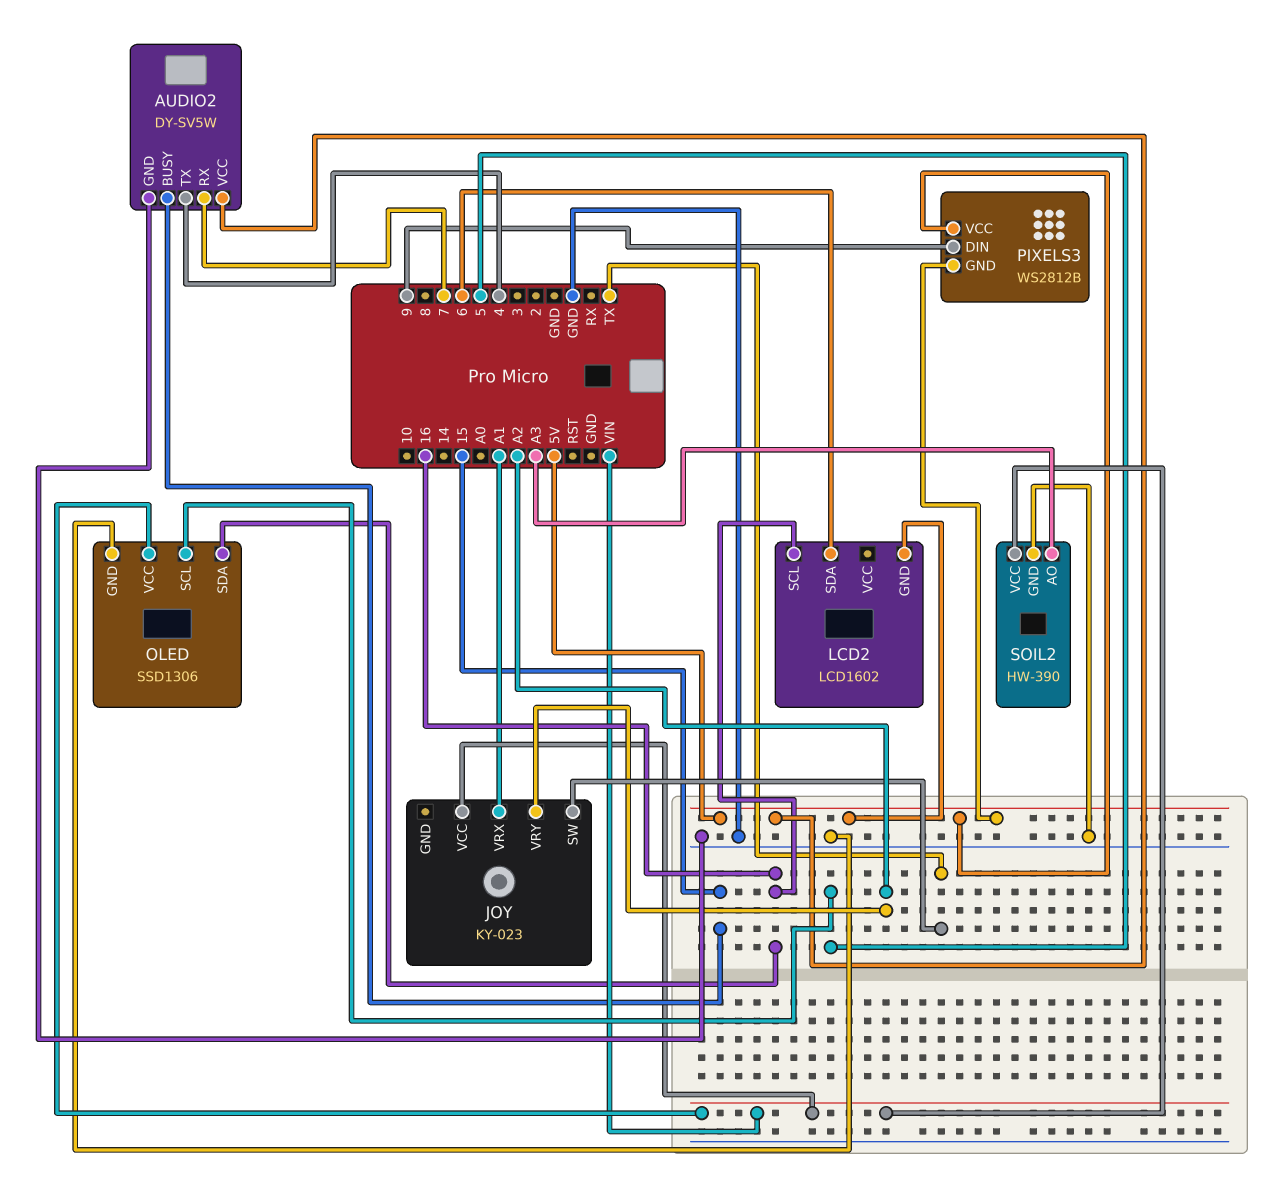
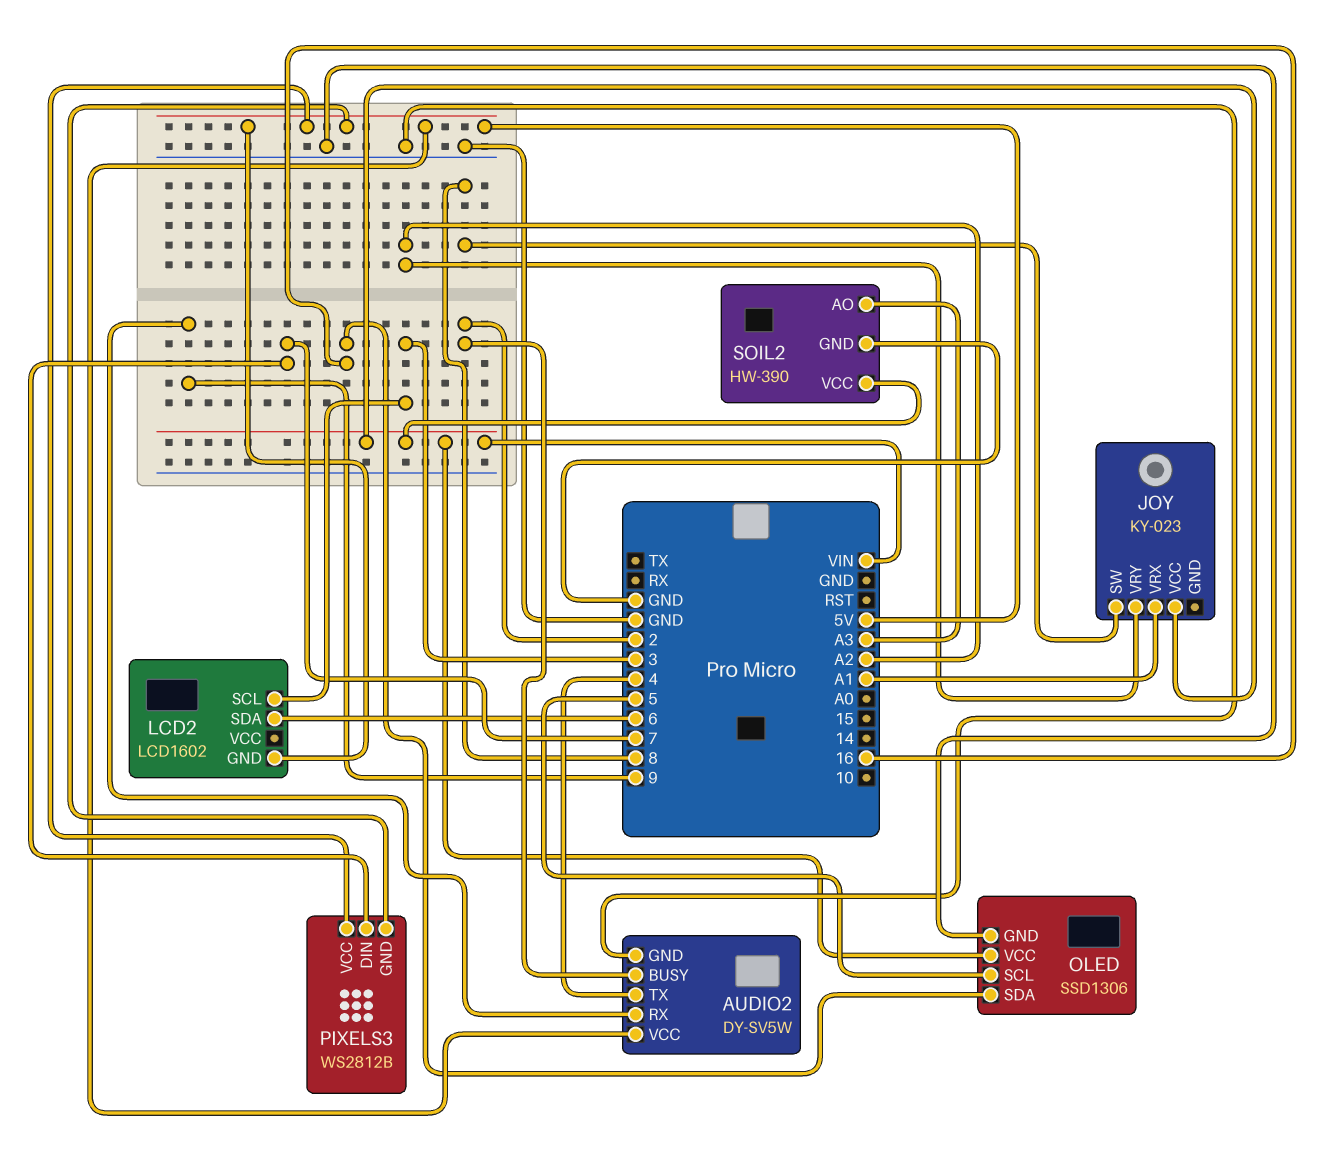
AUDIO2 pin BUSY: 15 -> 2
AUDIO2 pin RX: 7 -> 9
JOY pin SW: TX -> 8
LCD2 pin SCL: 16 -> 3
PIXELS3 pin DIN: 9 -> 7

